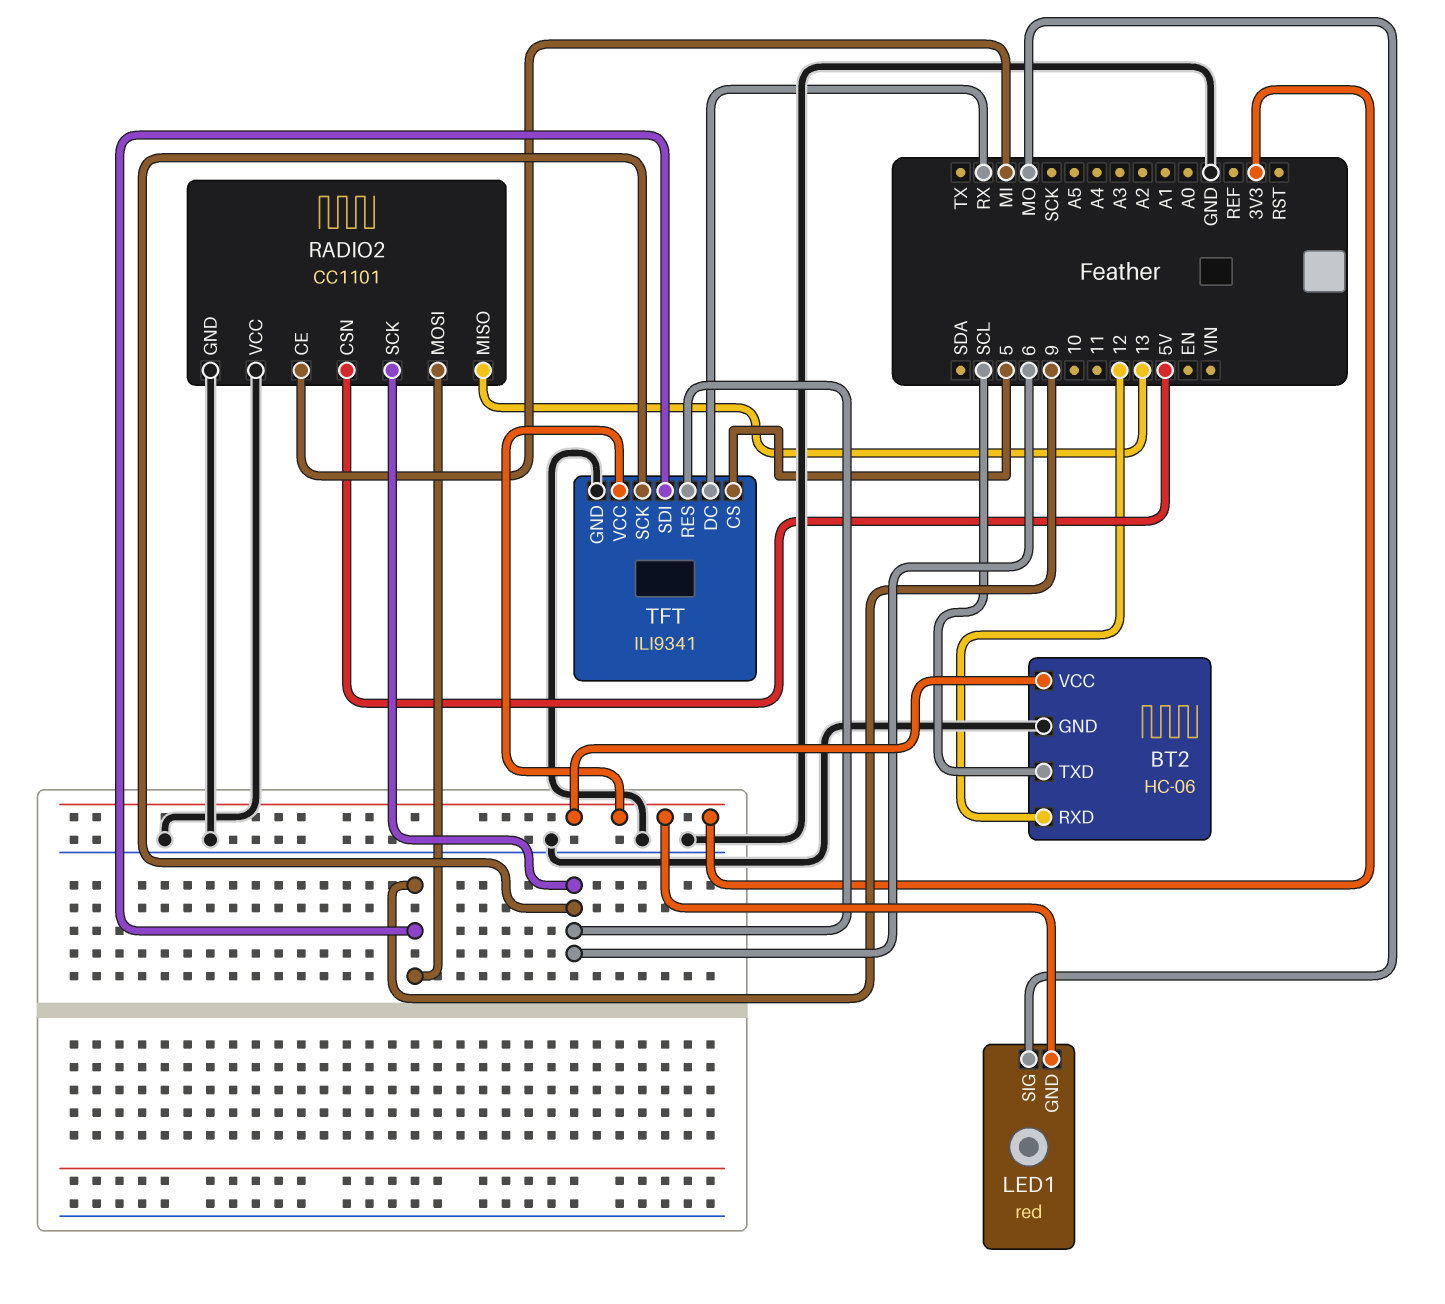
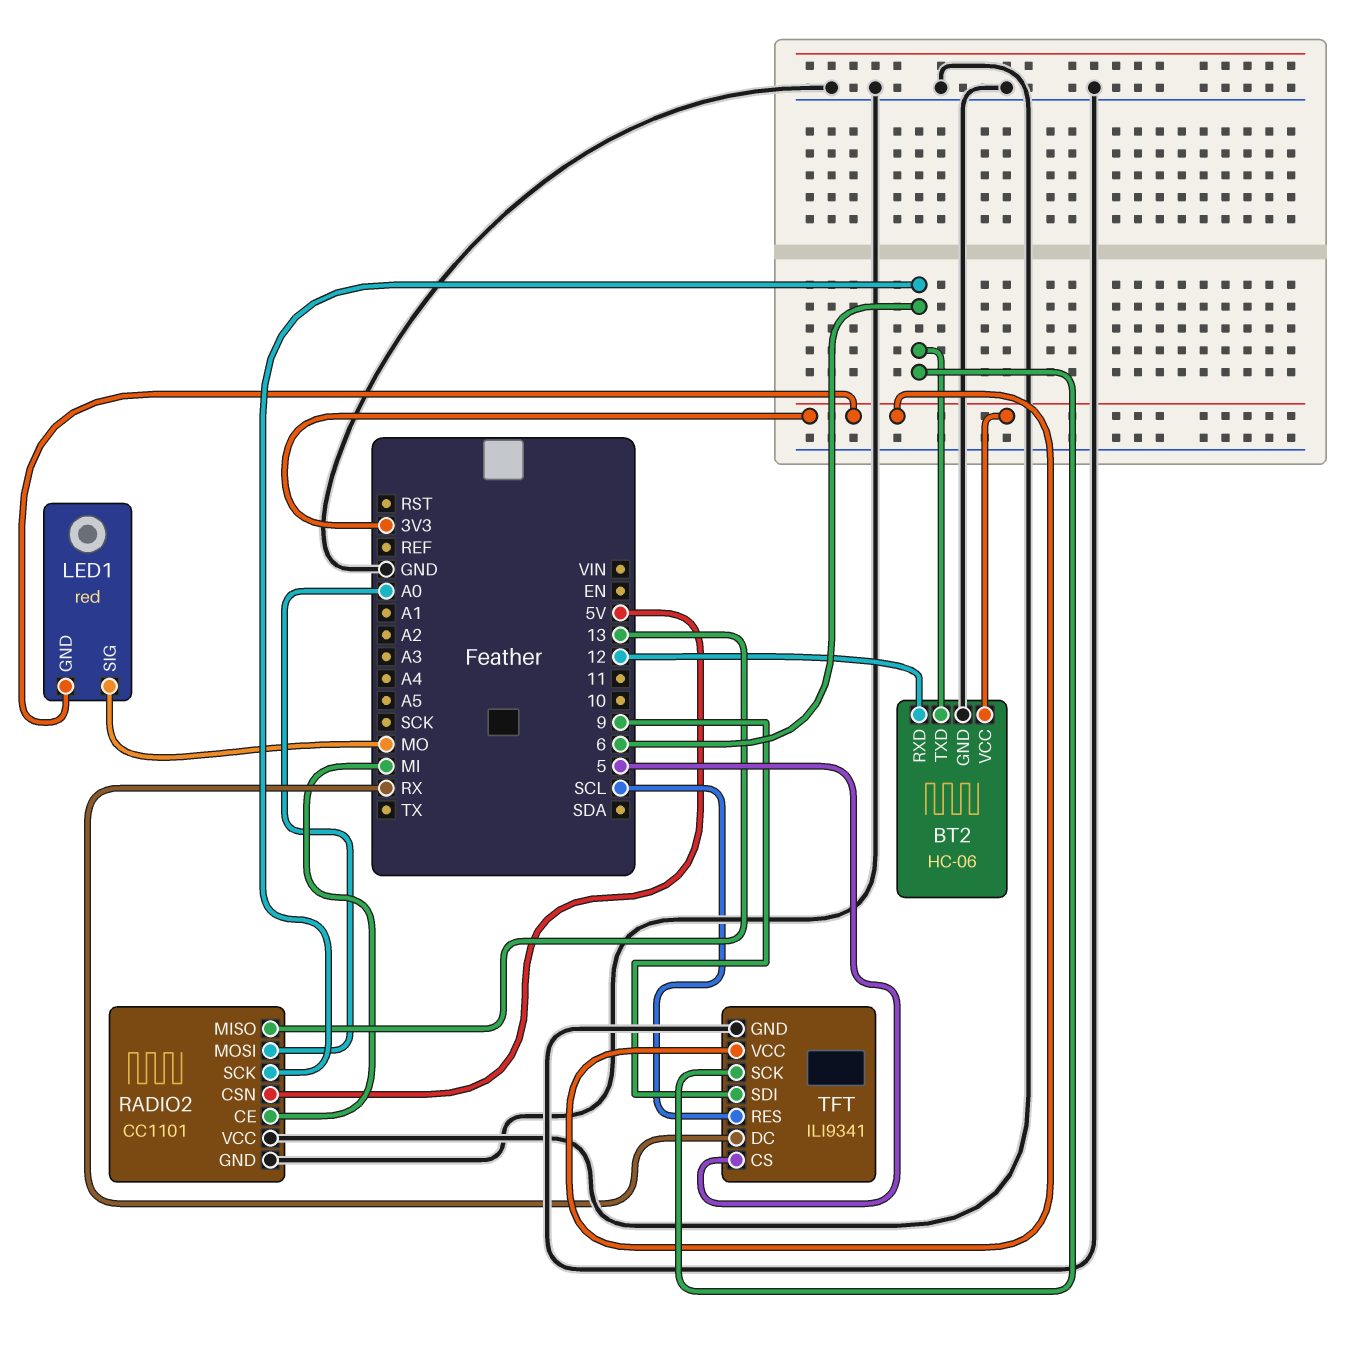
BT2 pin TXD: SCL -> 6
RADIO2 pin MOSI: 9 -> A0
TFT pin RES: 6 -> SCL

